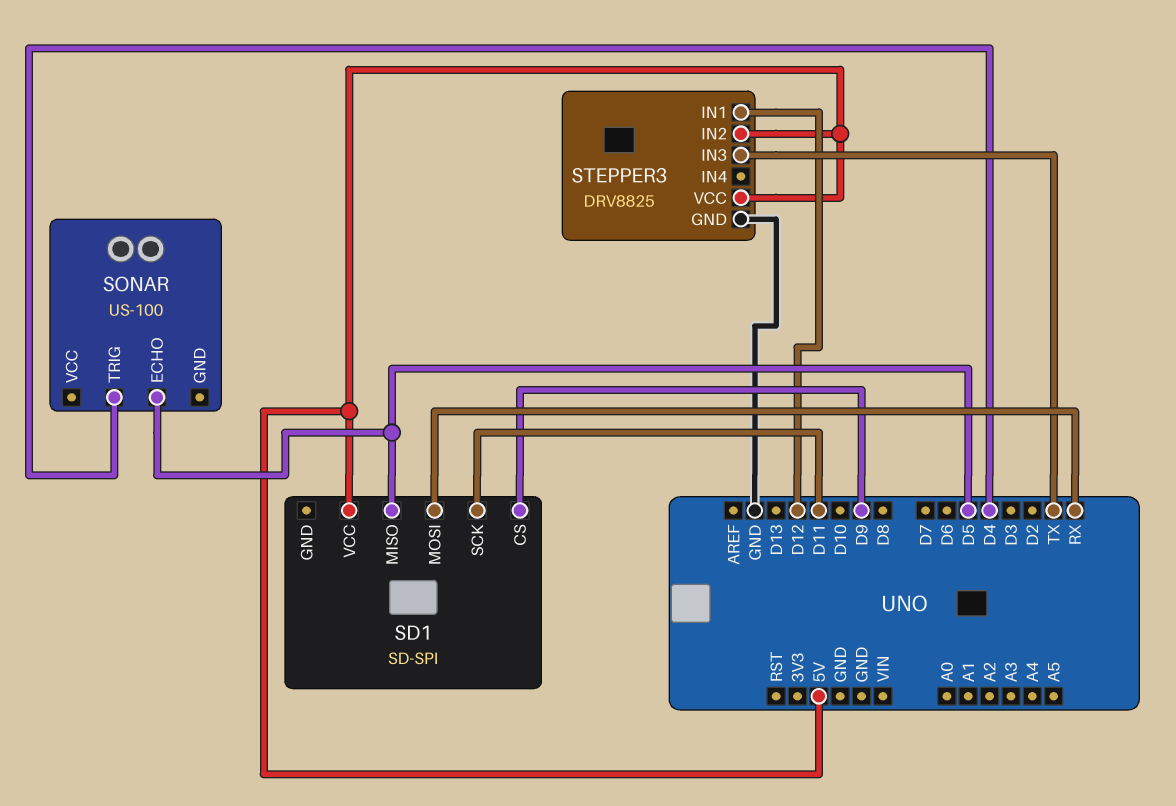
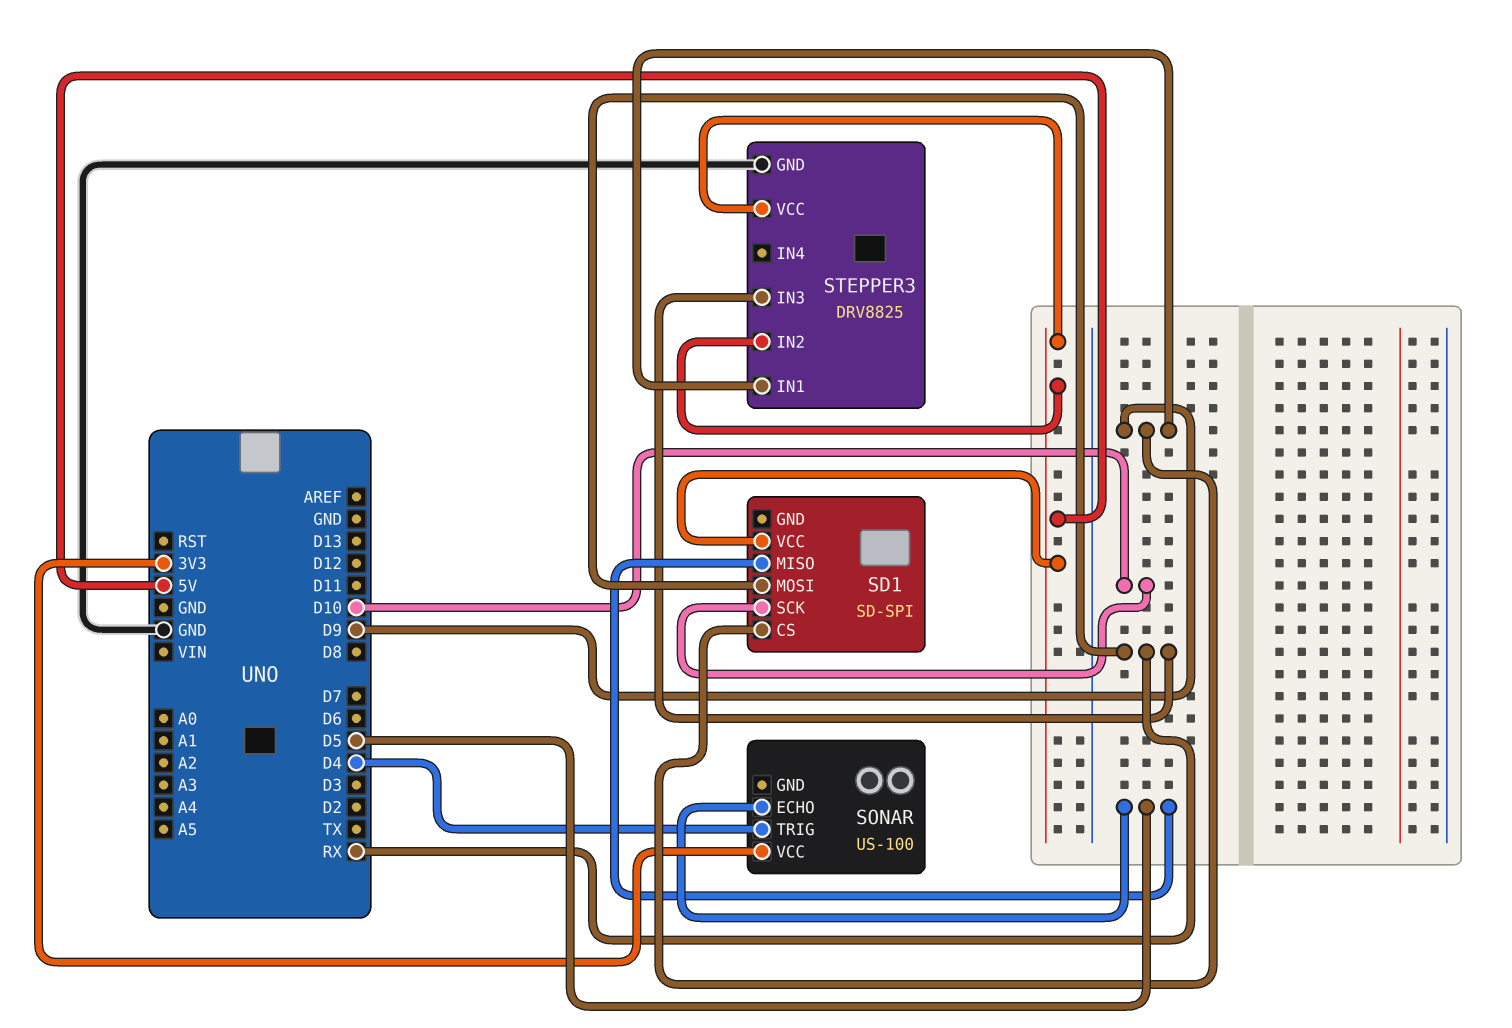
SD1 pin SCK: D11 -> D10
SONAR pin VCC: none -> 3V3
STEPPER3 pin IN1: D12 -> D9
STEPPER3 pin IN3: TX -> RX

